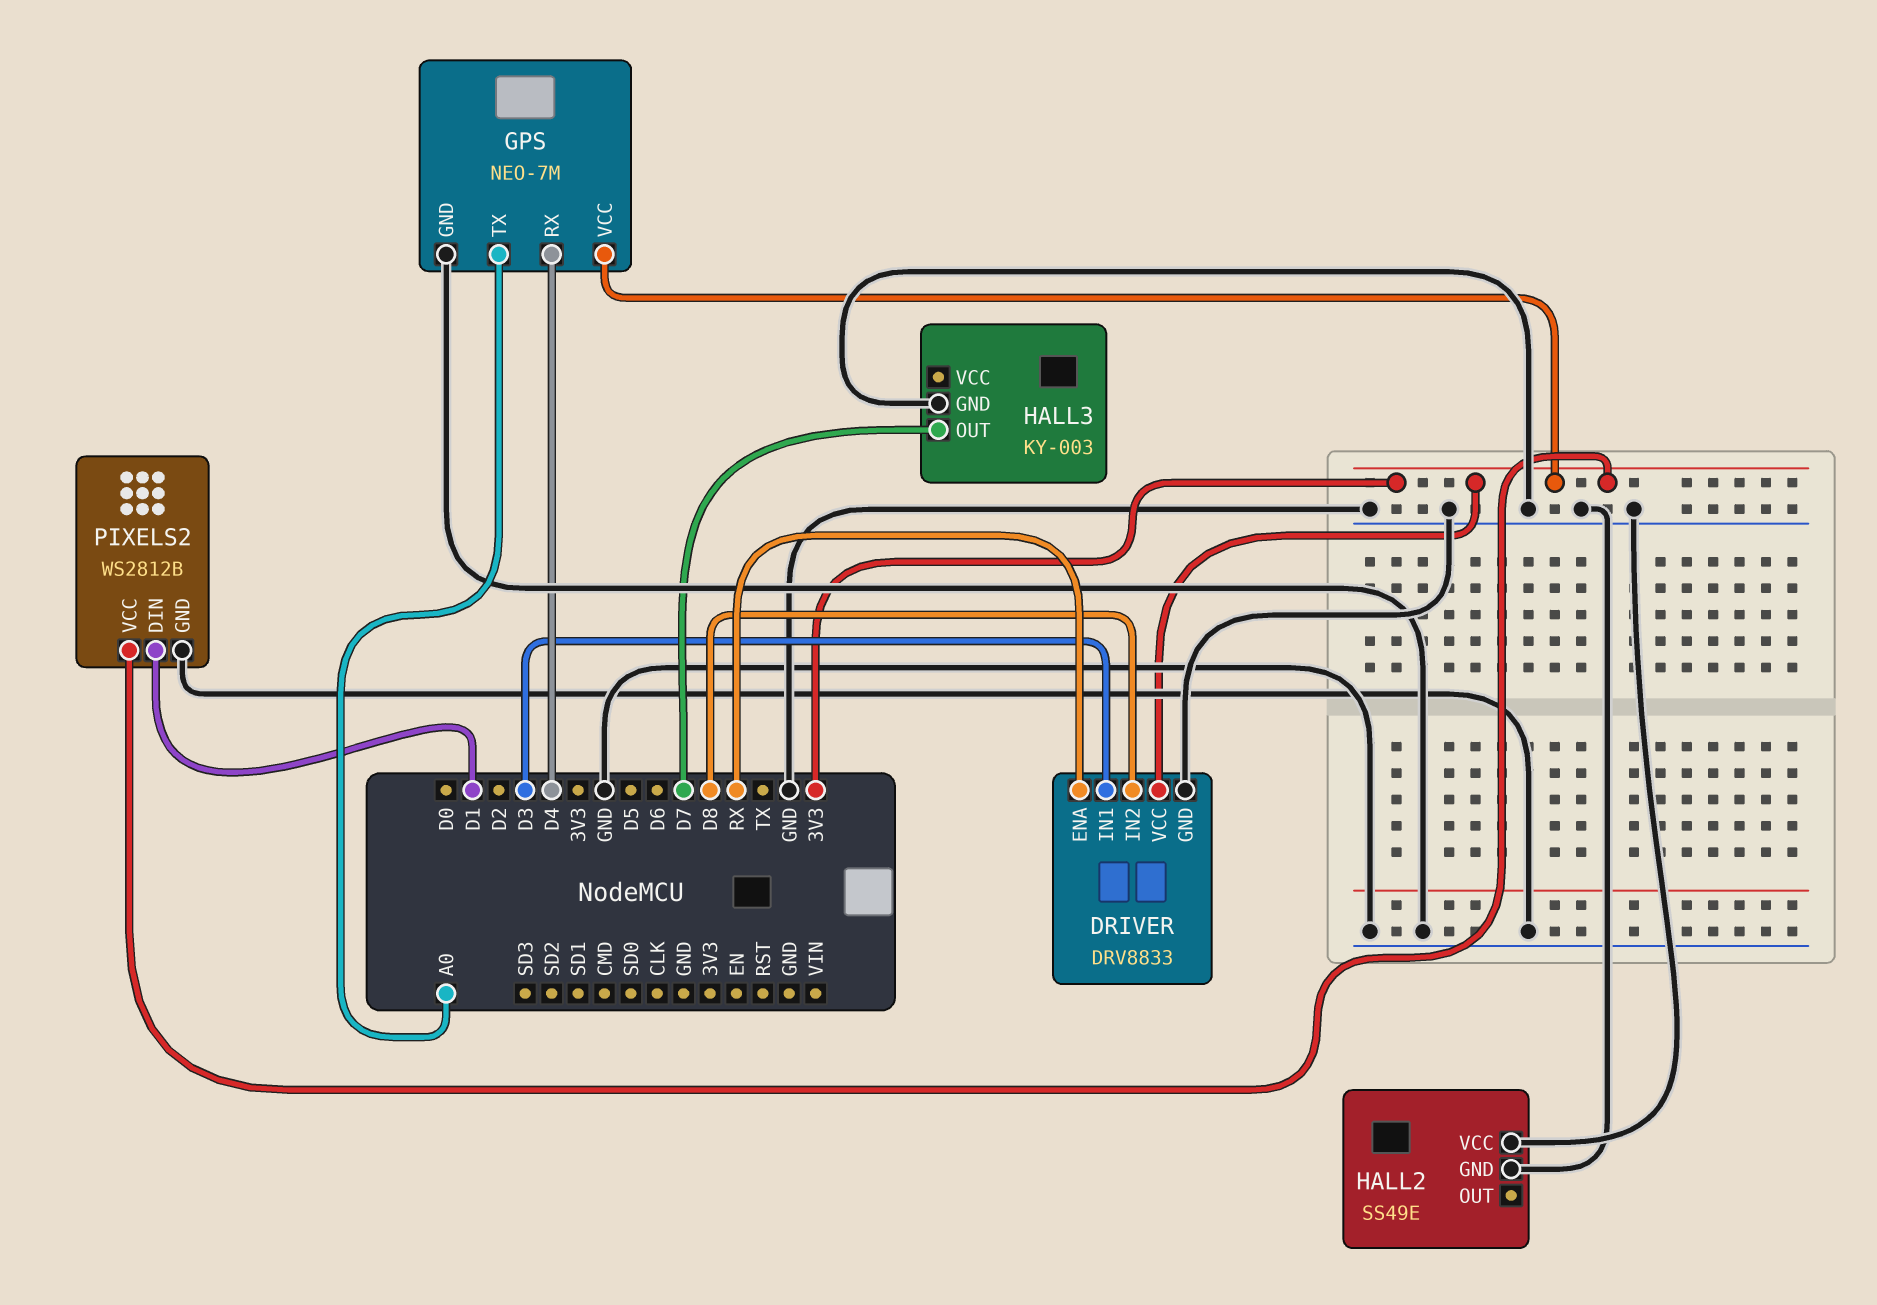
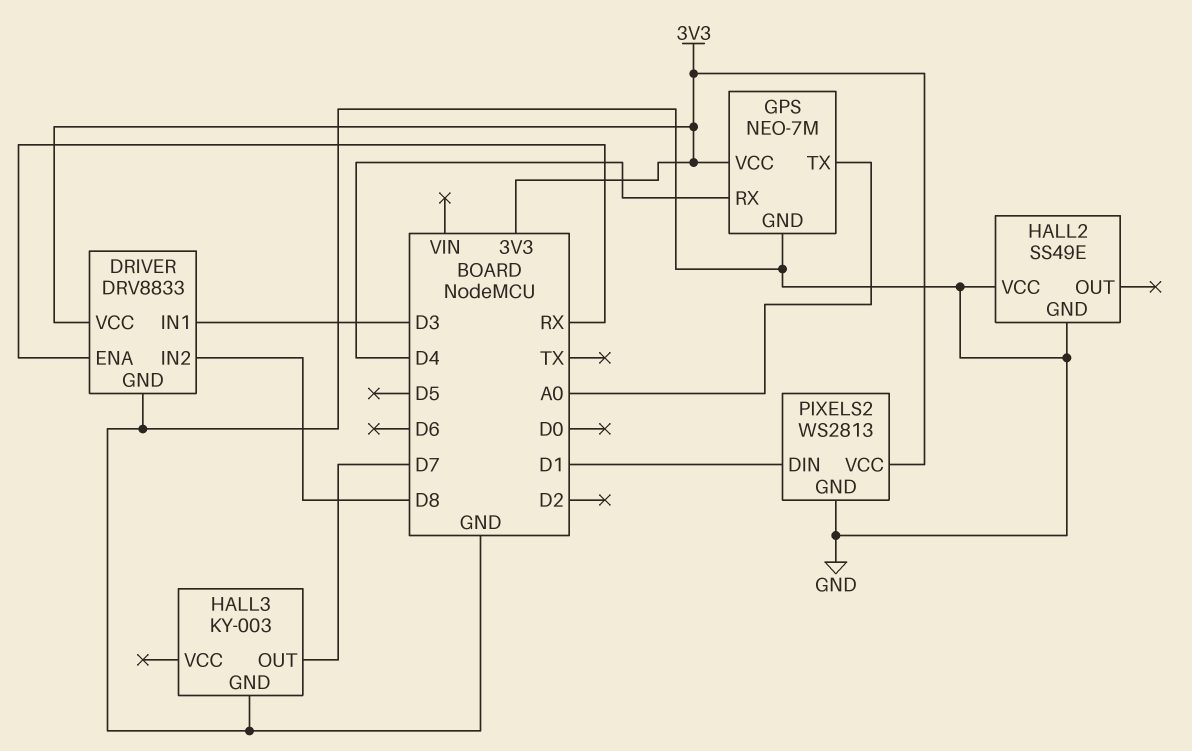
PIXELS2: WS2812B -> WS2813

